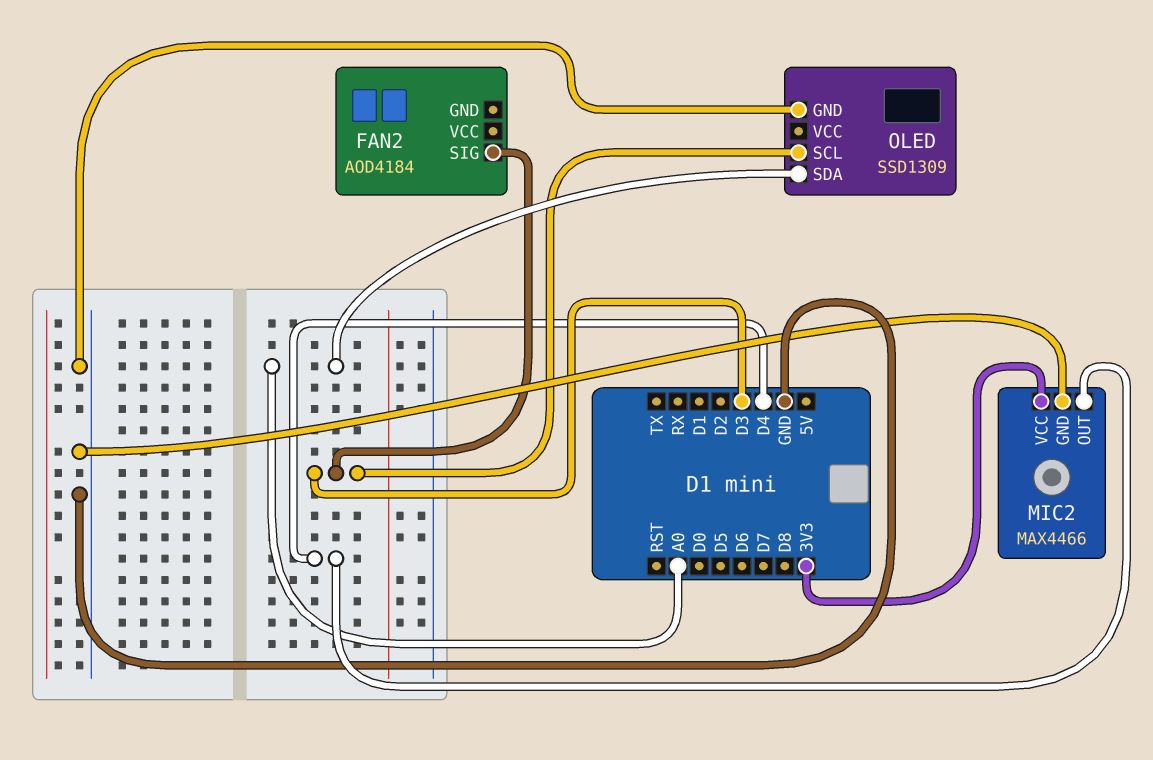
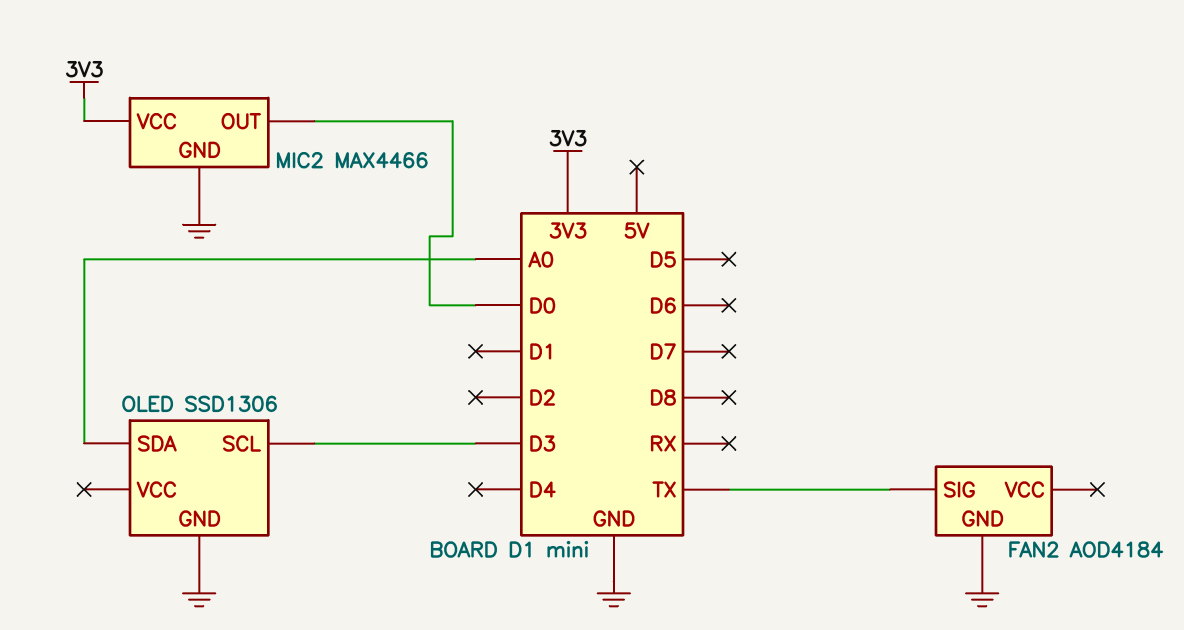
FAN2 pin GND: none -> GND
FAN2 pin SIG: D3 -> TX
MIC2 pin OUT: D4 -> D0
OLED: SSD1309 -> SSD1306

